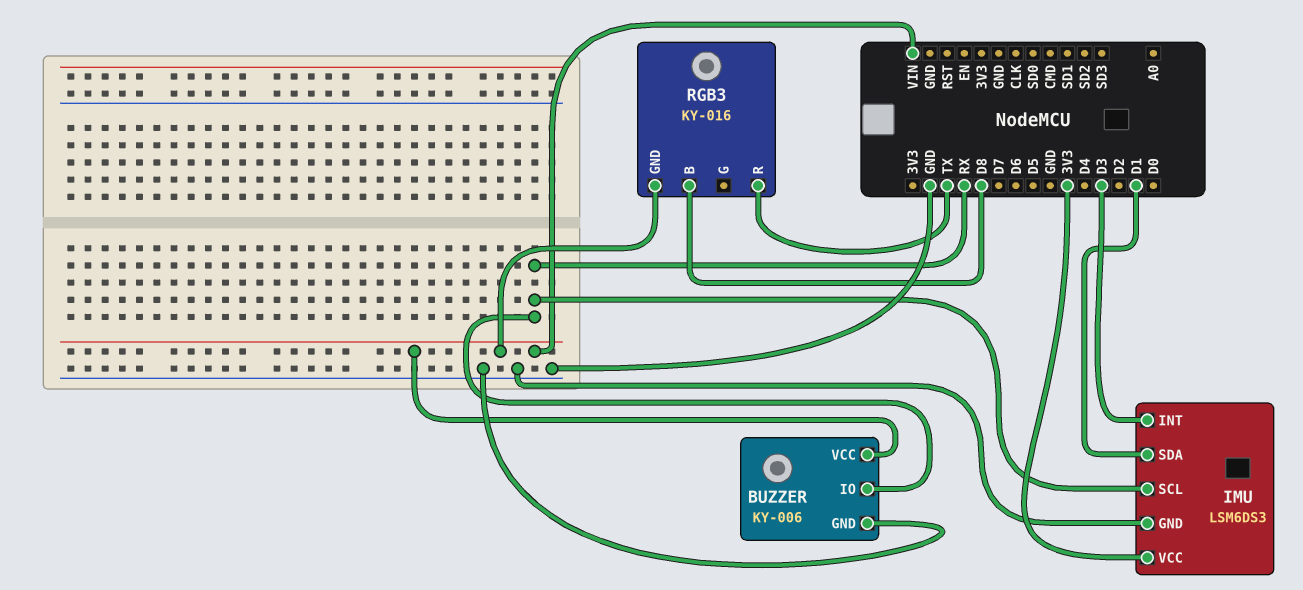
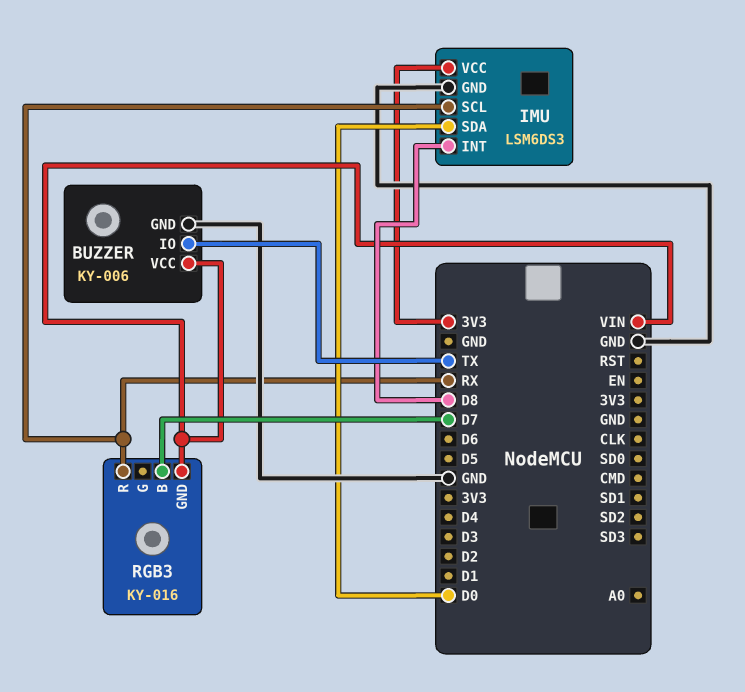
BUZZER pin IO: RX -> TX
IMU pin INT: D3 -> D8
IMU pin SDA: D1 -> D0
RGB3 pin B: D8 -> D7
RGB3 pin R: TX -> RX

